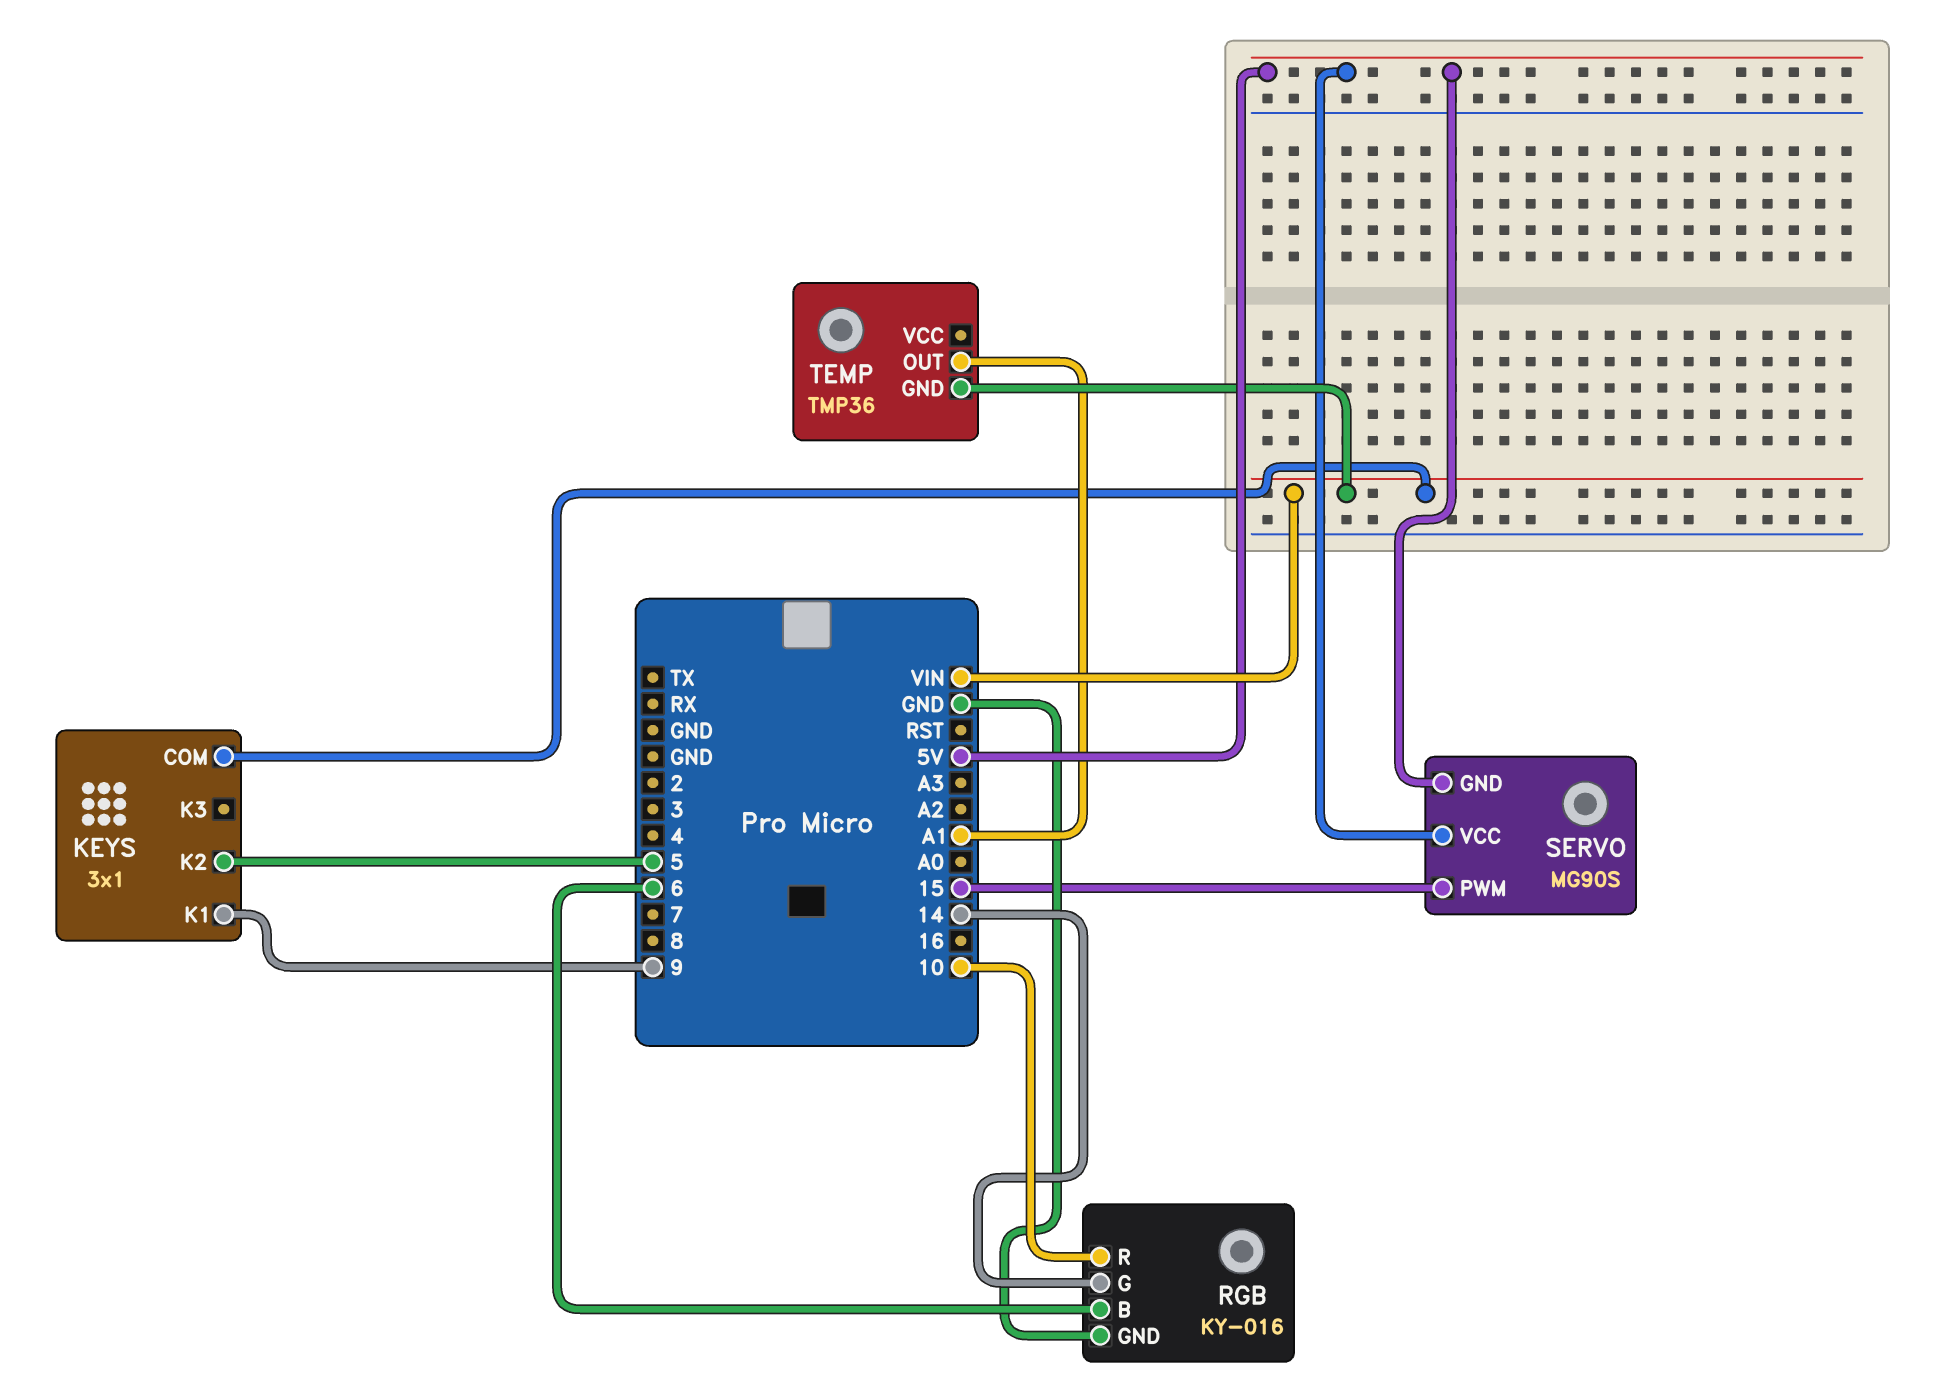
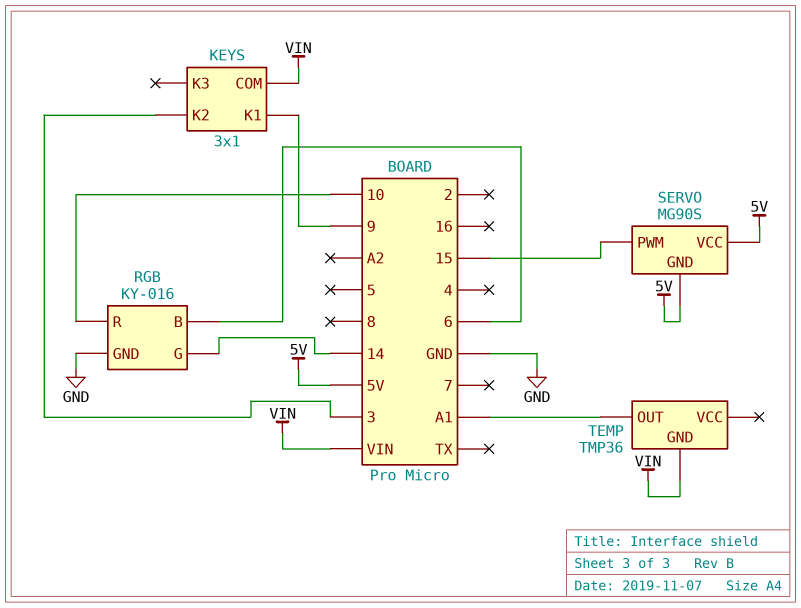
KEYS pin K2: 5 -> 3

